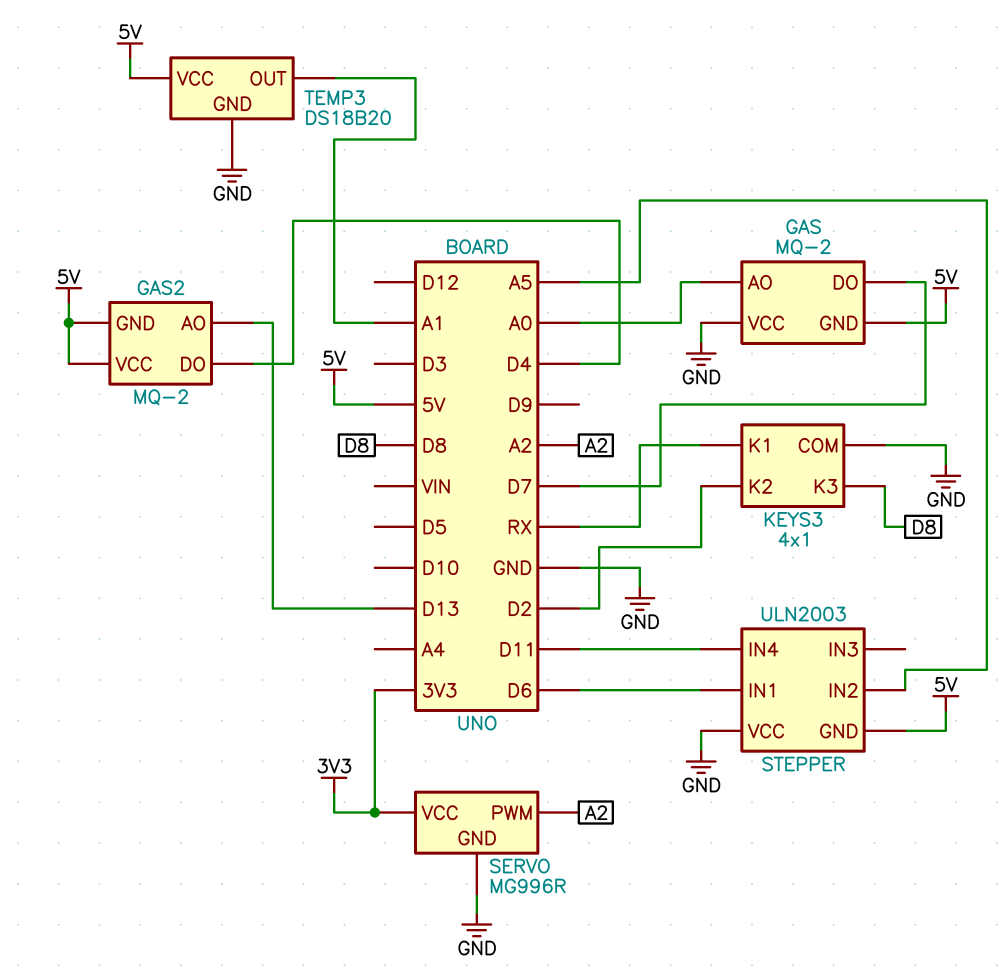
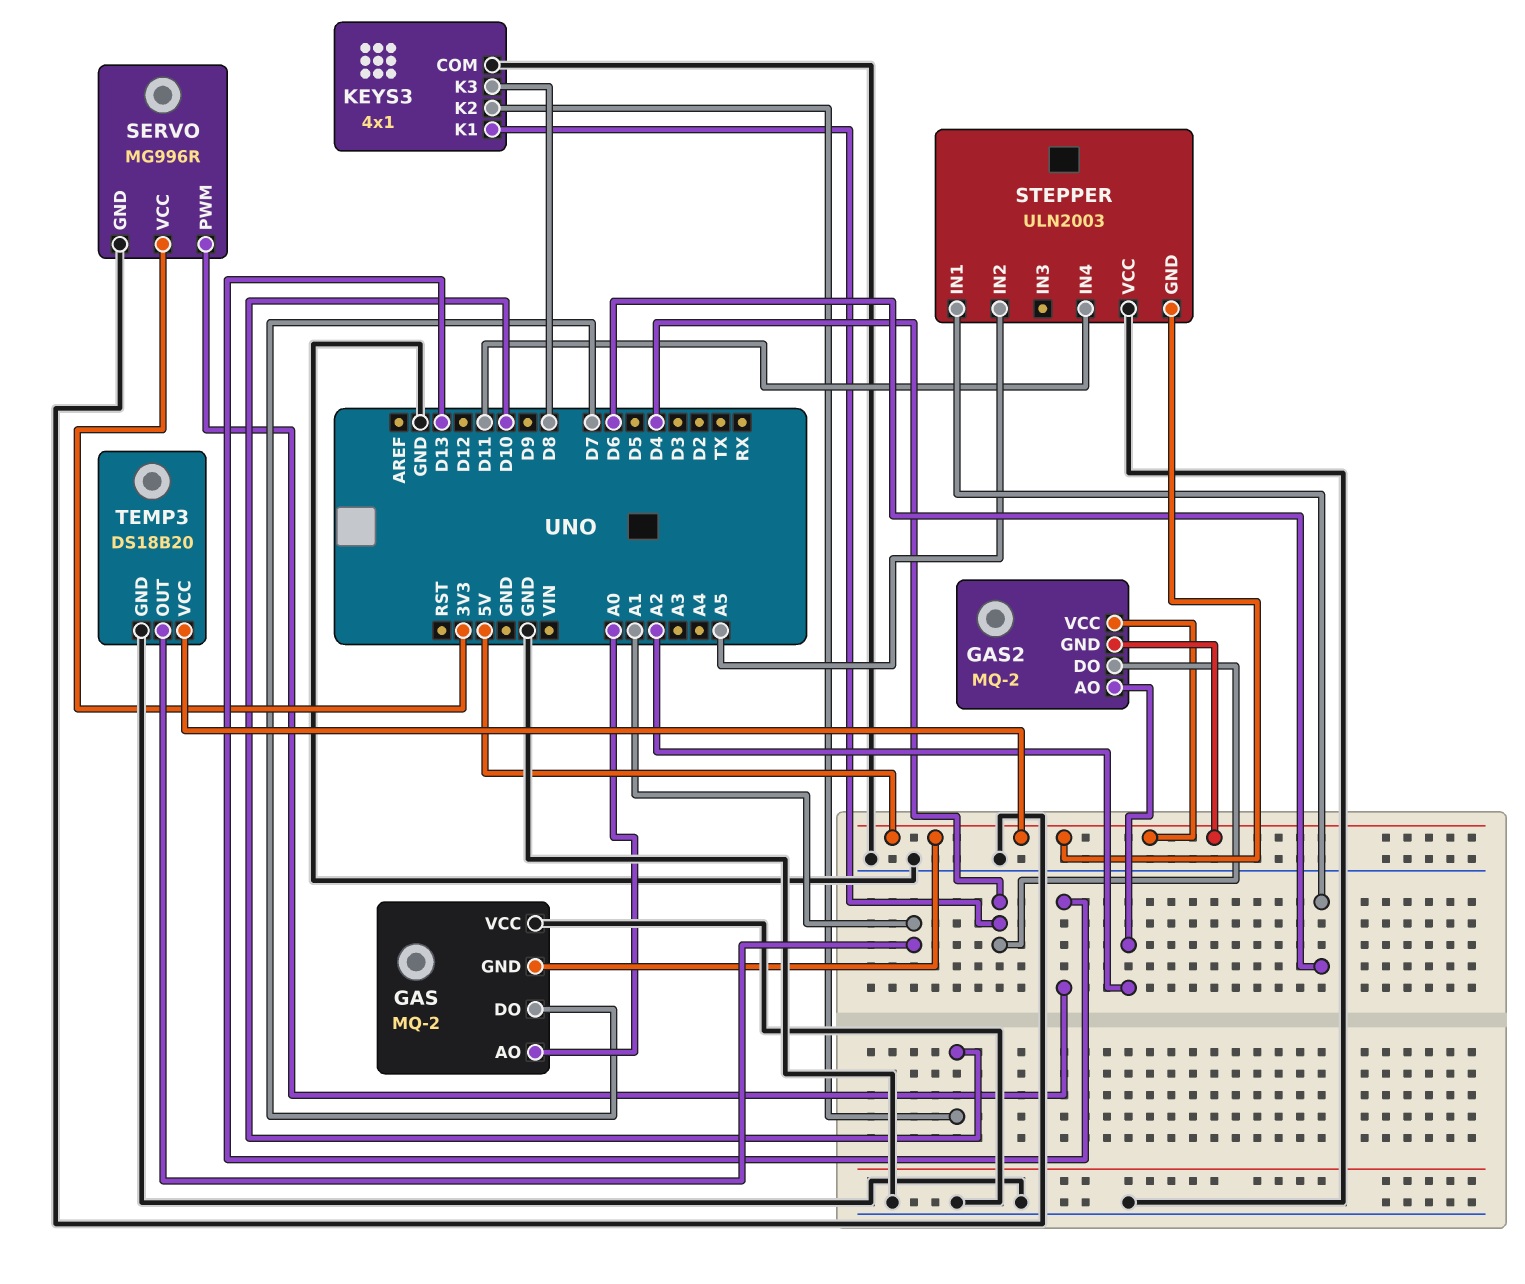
GAS2 pin AO: D13 -> A2
KEYS3 pin K1: RX -> D4
KEYS3 pin K2: D2 -> D10
SERVO pin PWM: A2 -> D13

